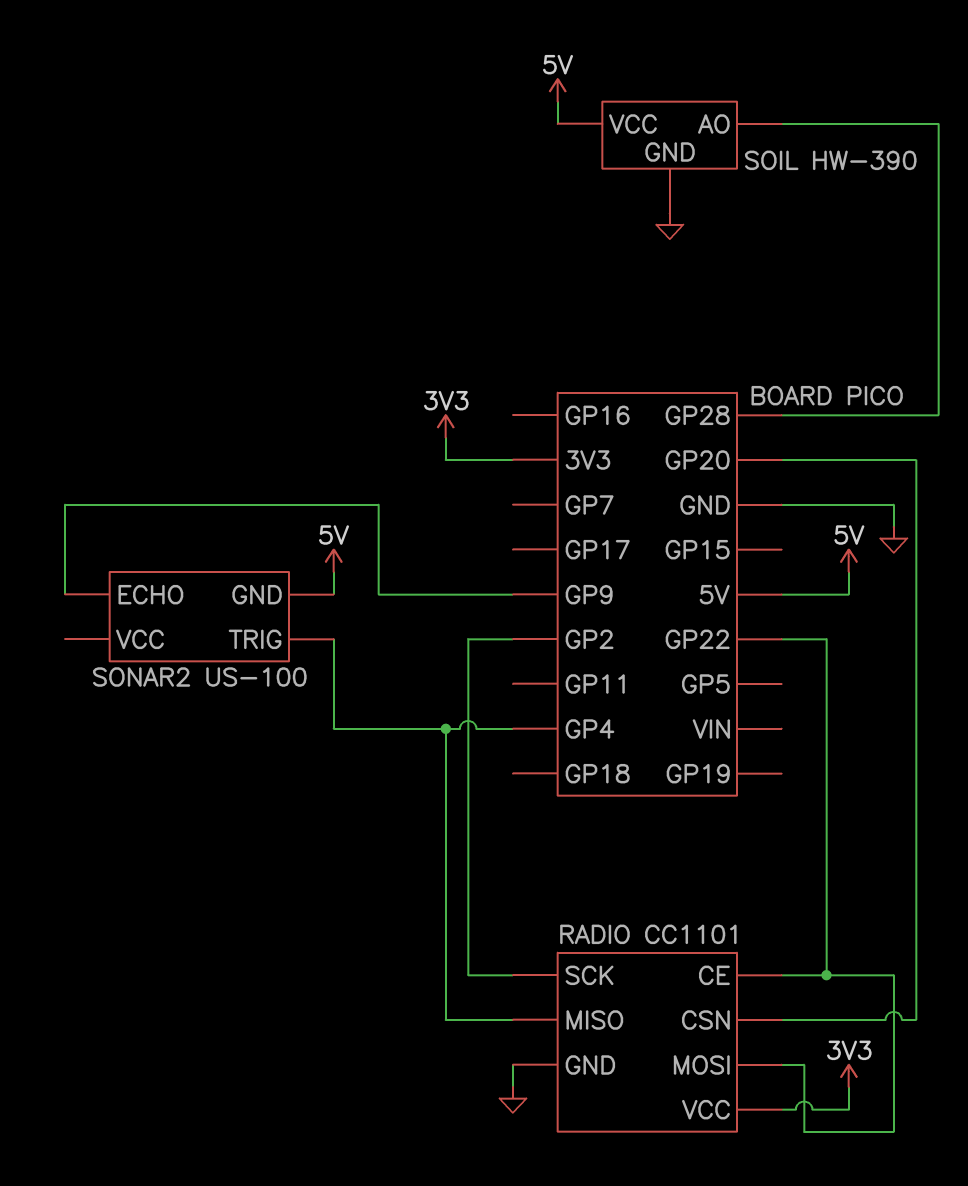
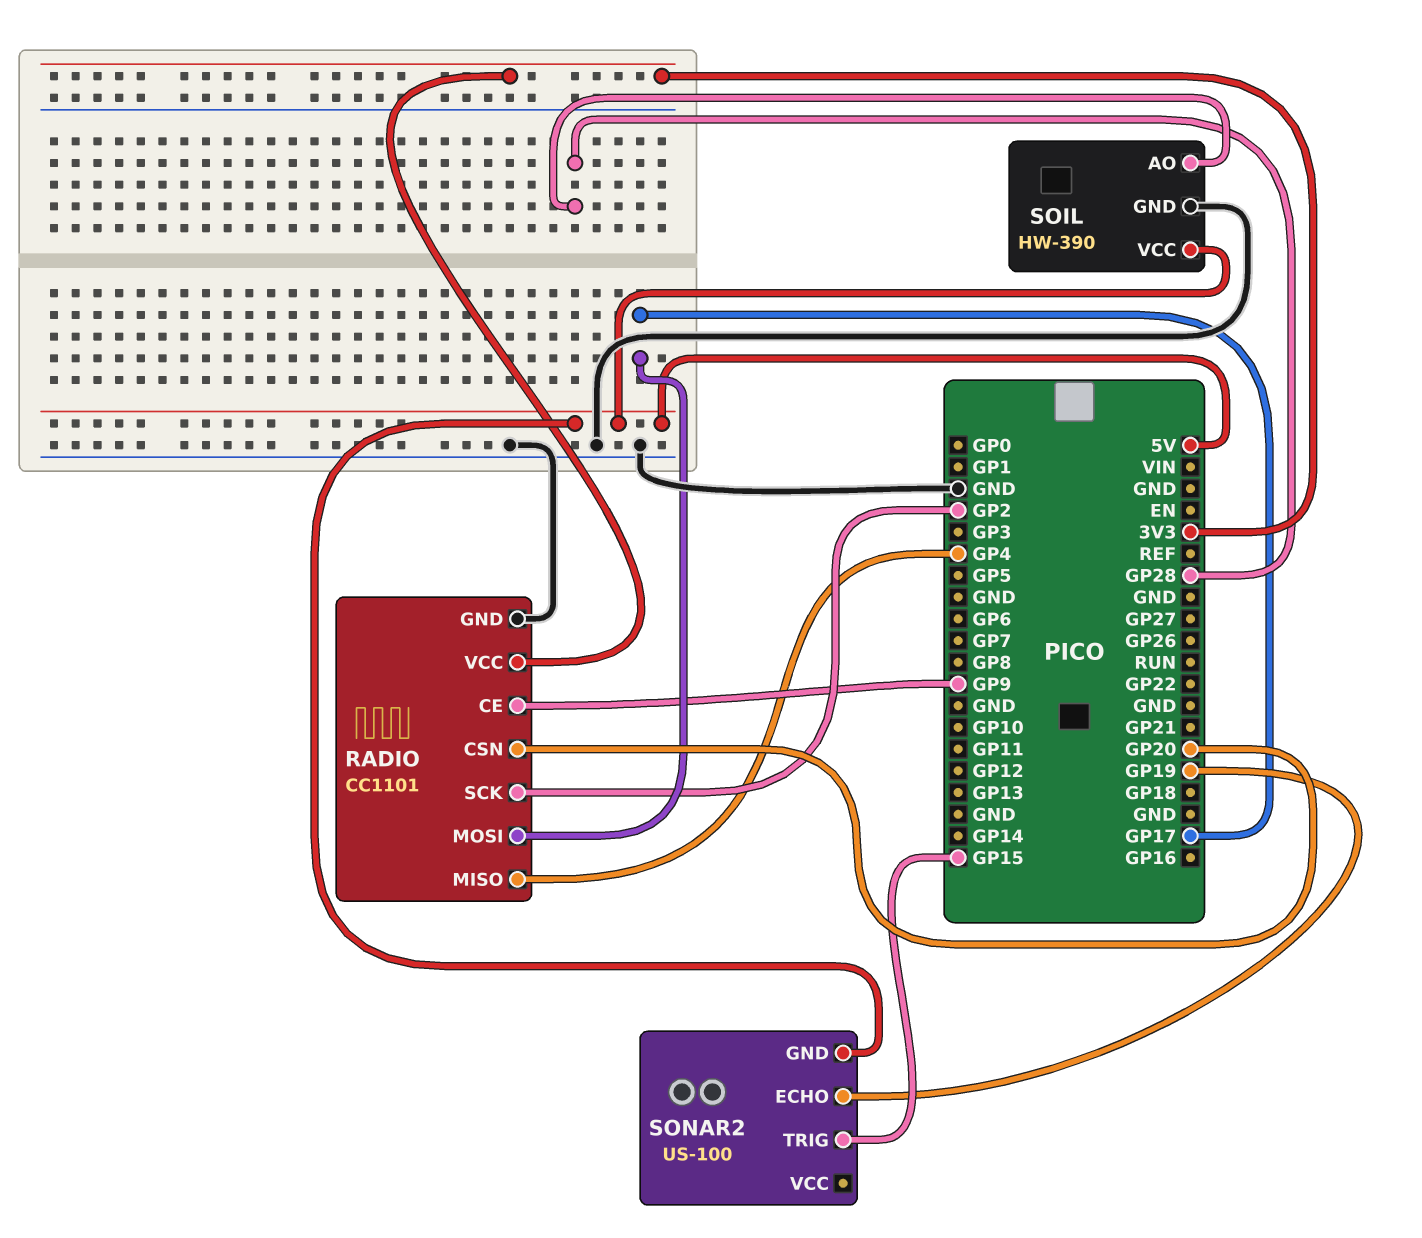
RADIO pin CE: GP22 -> GP9
RADIO pin MOSI: GP22 -> GP17
SONAR2 pin ECHO: GP9 -> GP19
SONAR2 pin TRIG: GP4 -> GP15

